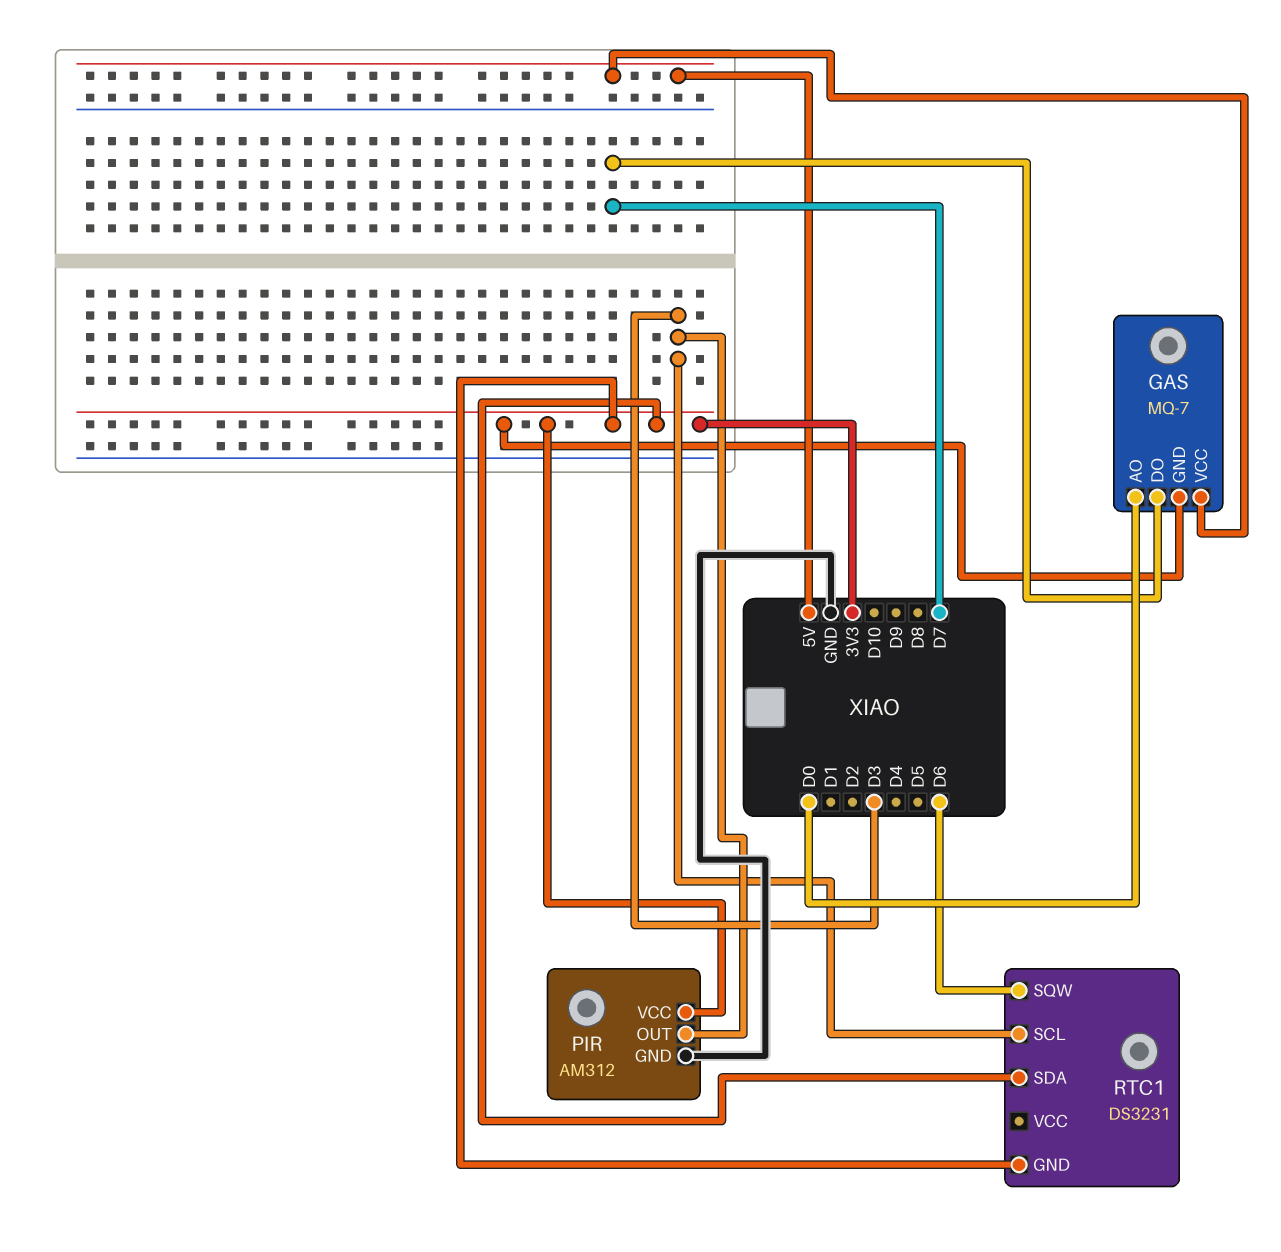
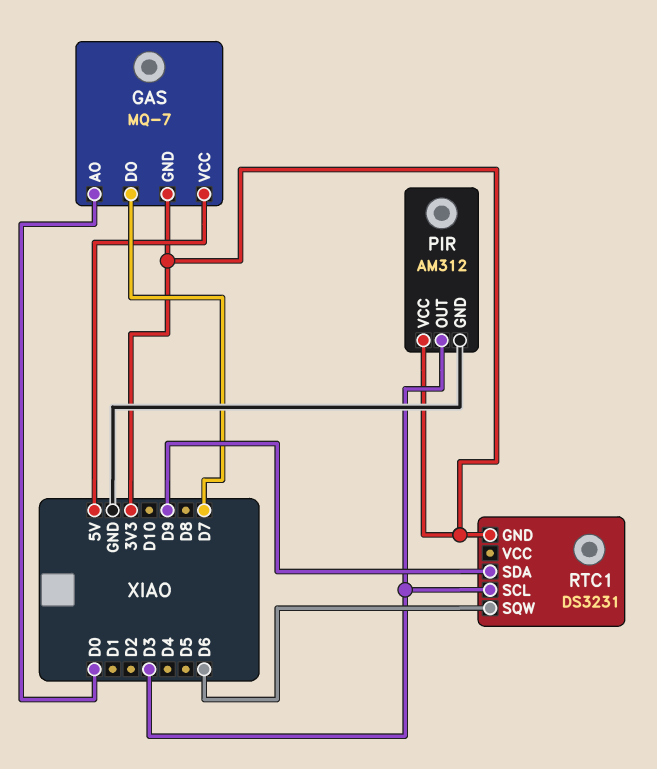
RTC1 pin SDA: 3V3 -> D9

